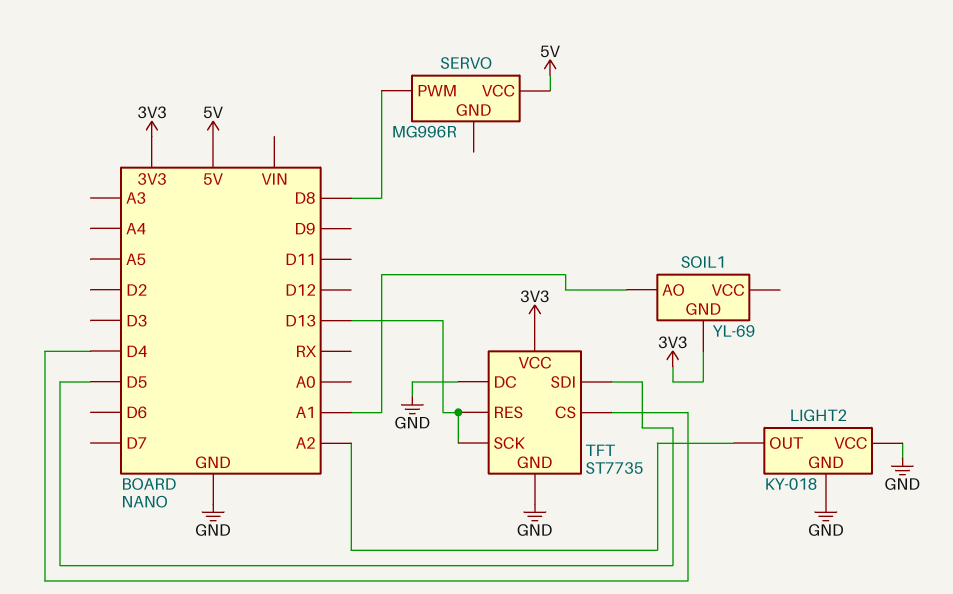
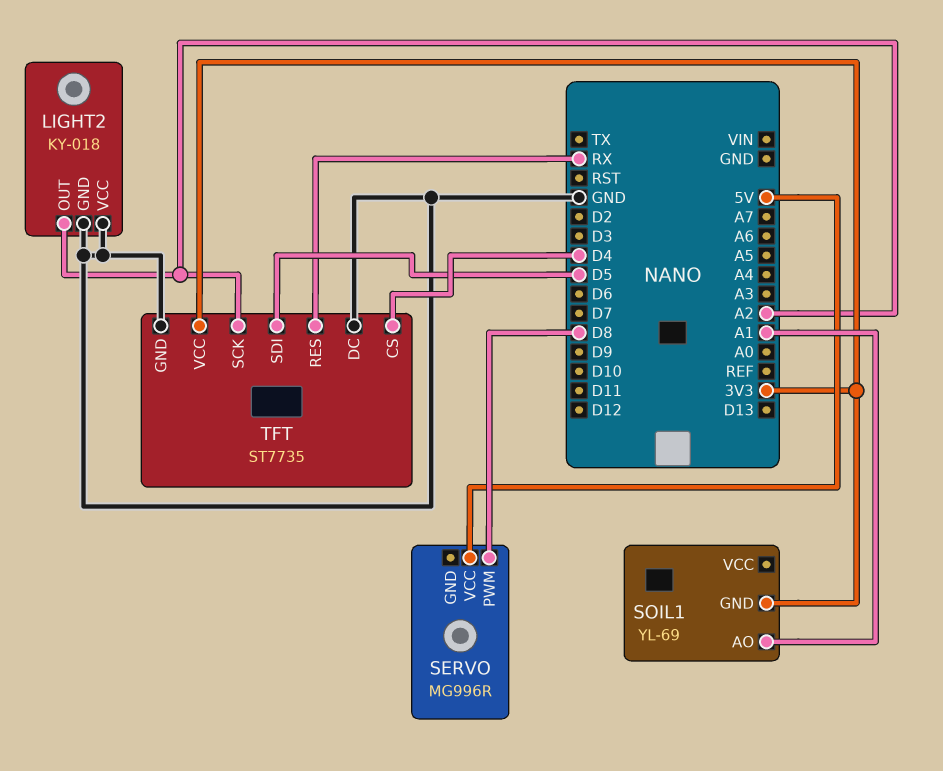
TFT pin RES: D13 -> RX
TFT pin SCK: D13 -> A2

